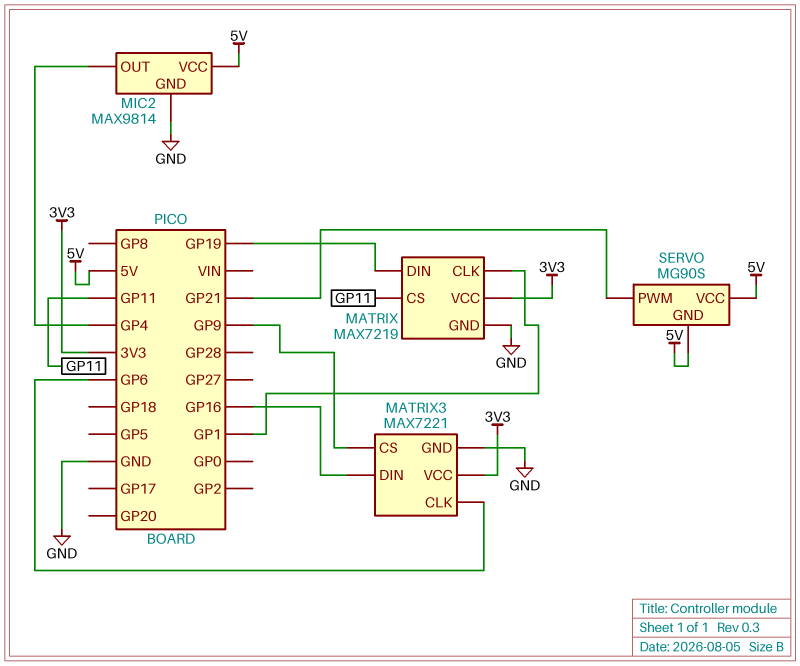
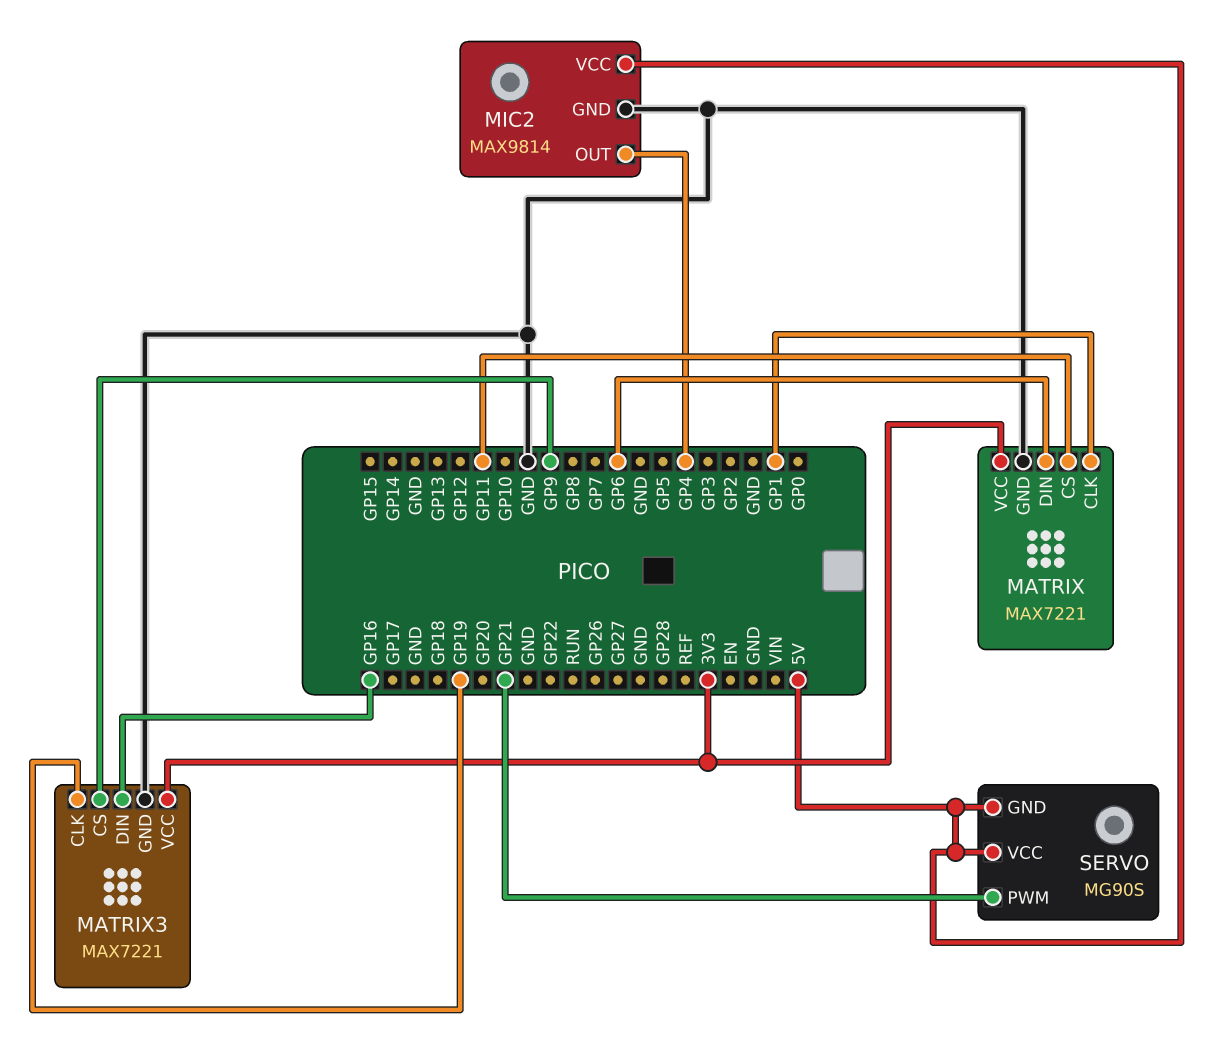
MATRIX: MAX7219 -> MAX7221
MATRIX pin DIN: GP19 -> GP6
MATRIX3 pin CLK: GP6 -> GP19

